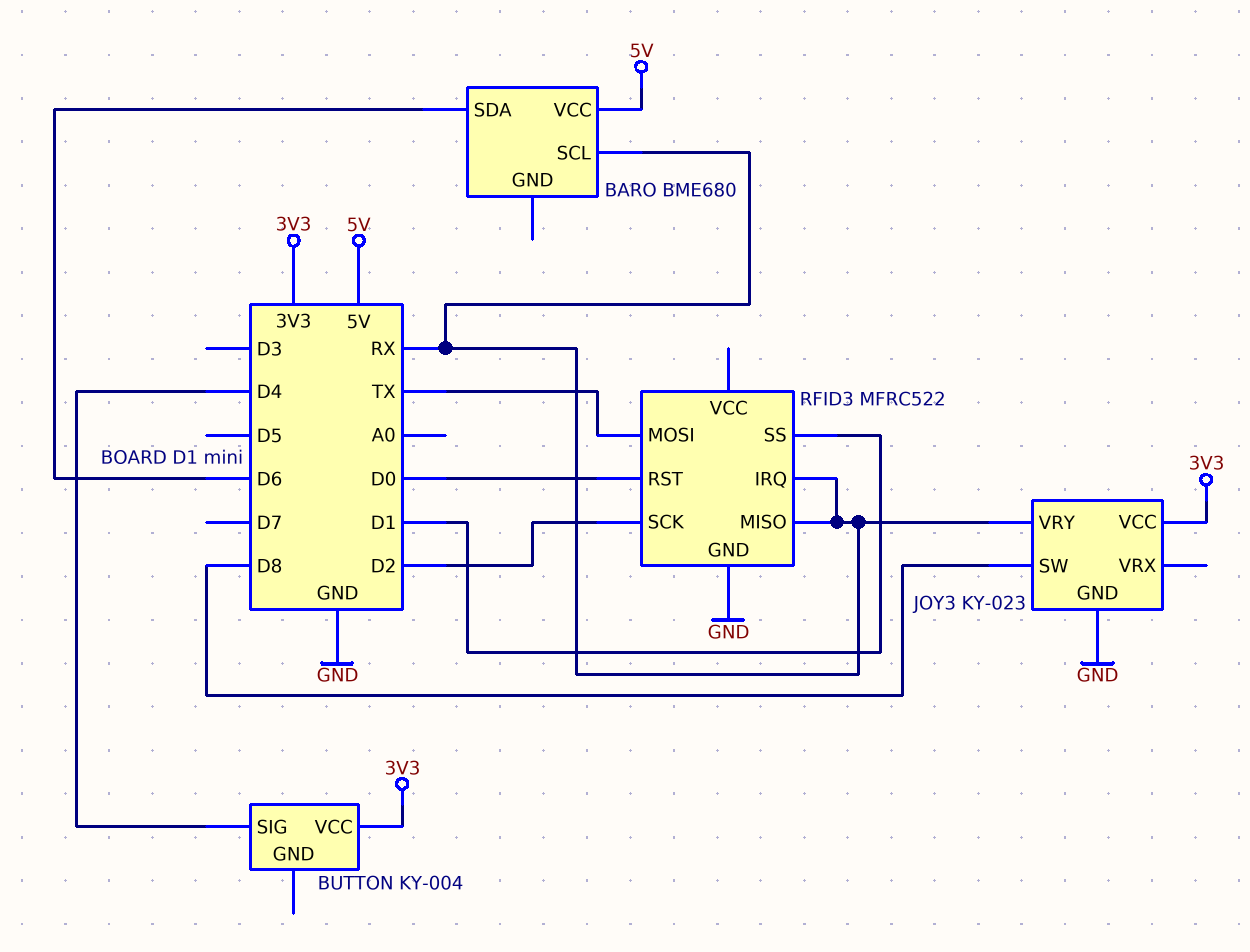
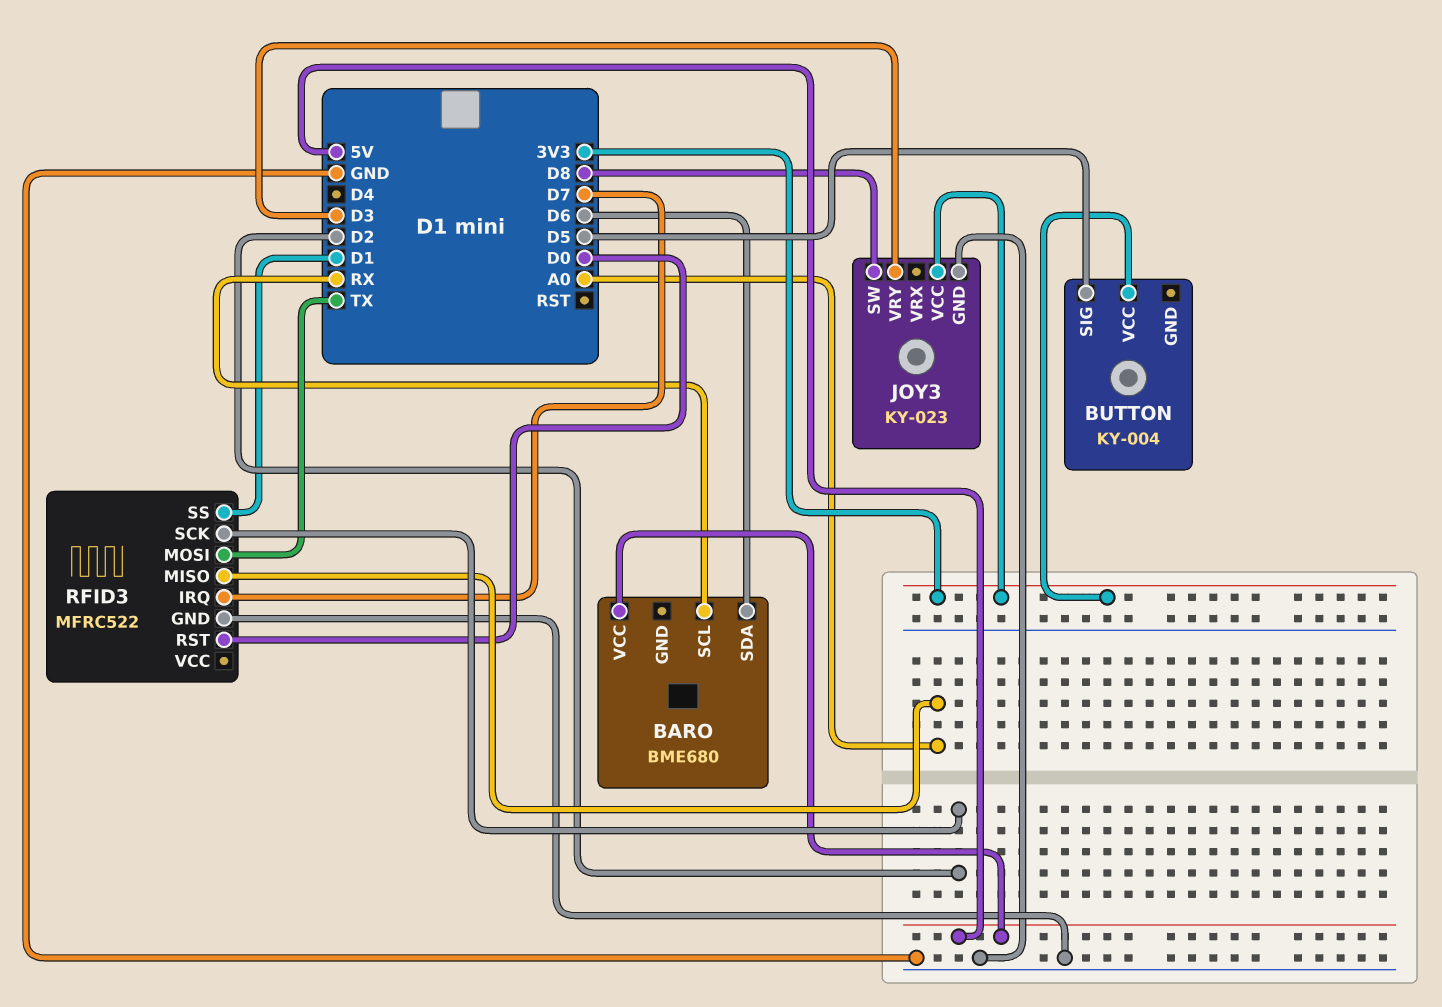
BUTTON pin SIG: D4 -> D5
JOY3 pin VRY: RX -> D3
RFID3 pin IRQ: RX -> D7
RFID3 pin MISO: RX -> A0

